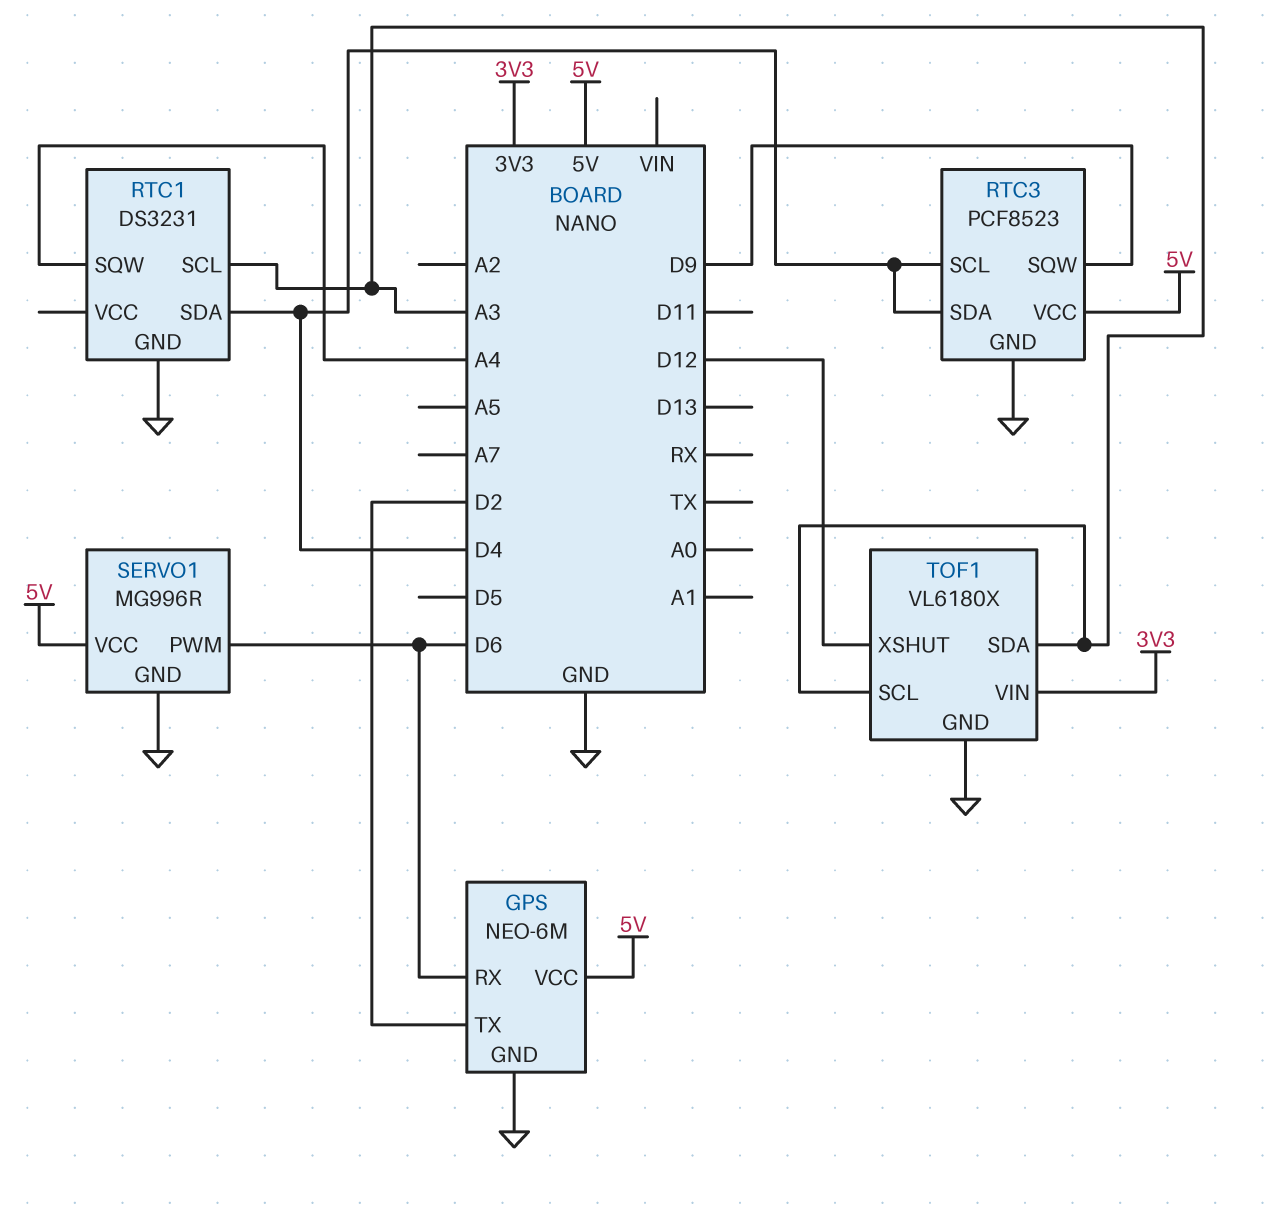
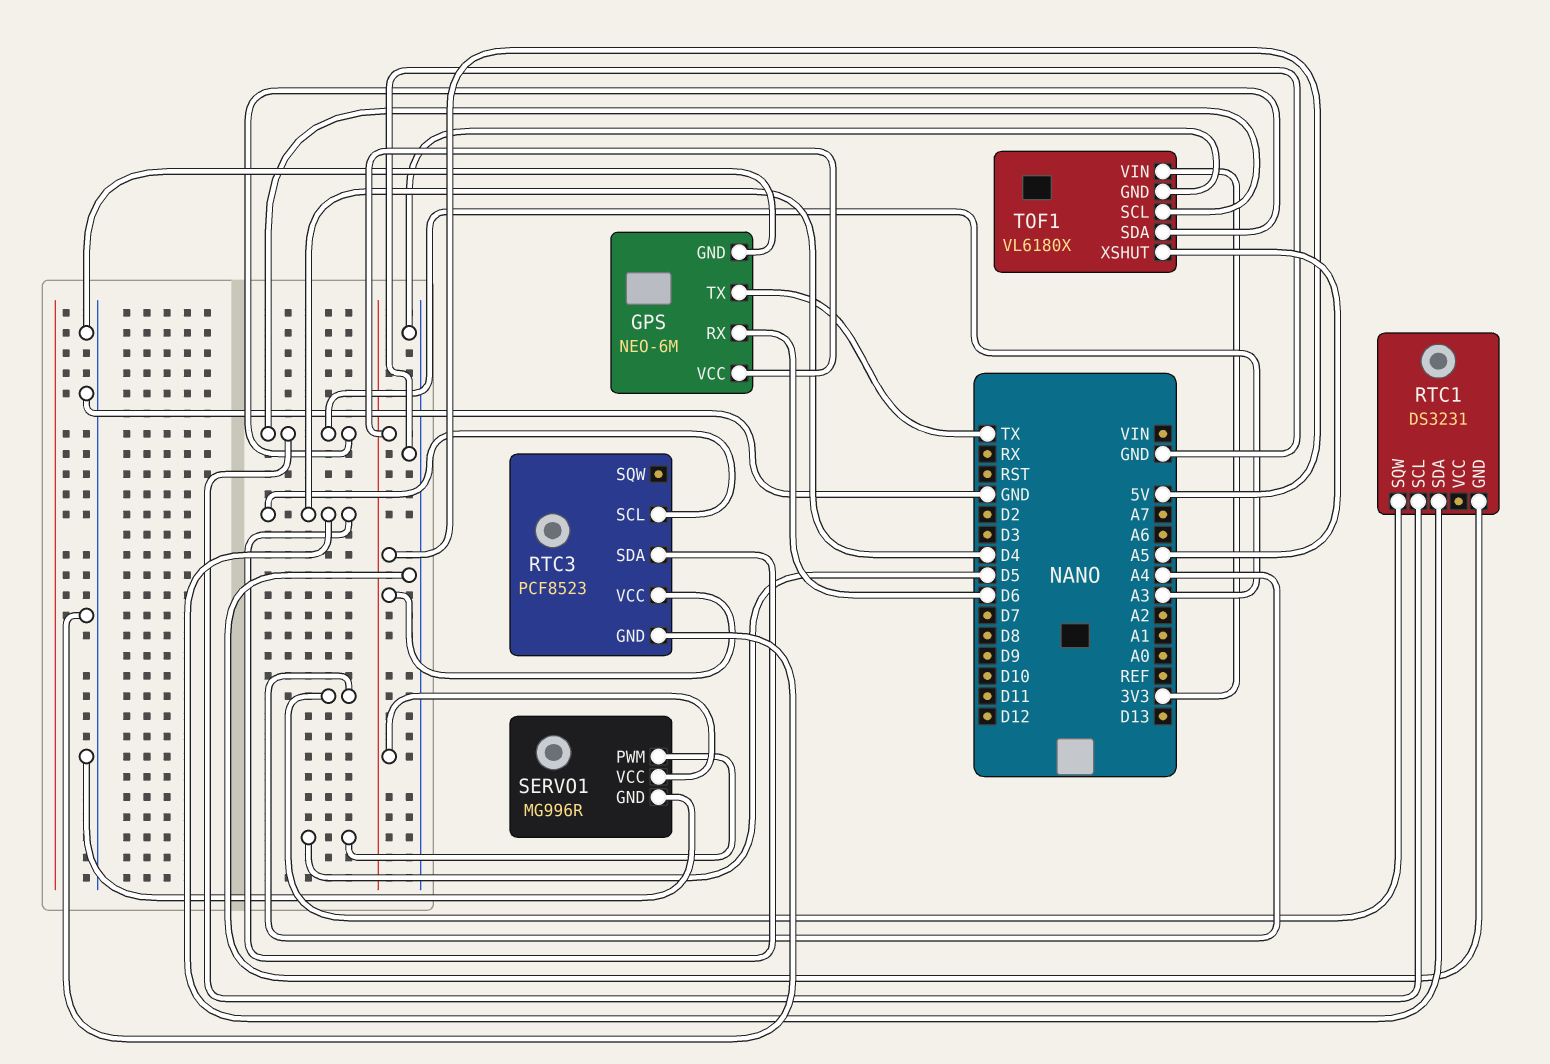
GPS pin TX: D2 -> TX
RTC3 pin SQW: D9 -> none
SERVO1 pin PWM: D6 -> D5
TOF1 pin XSHUT: D12 -> A5

